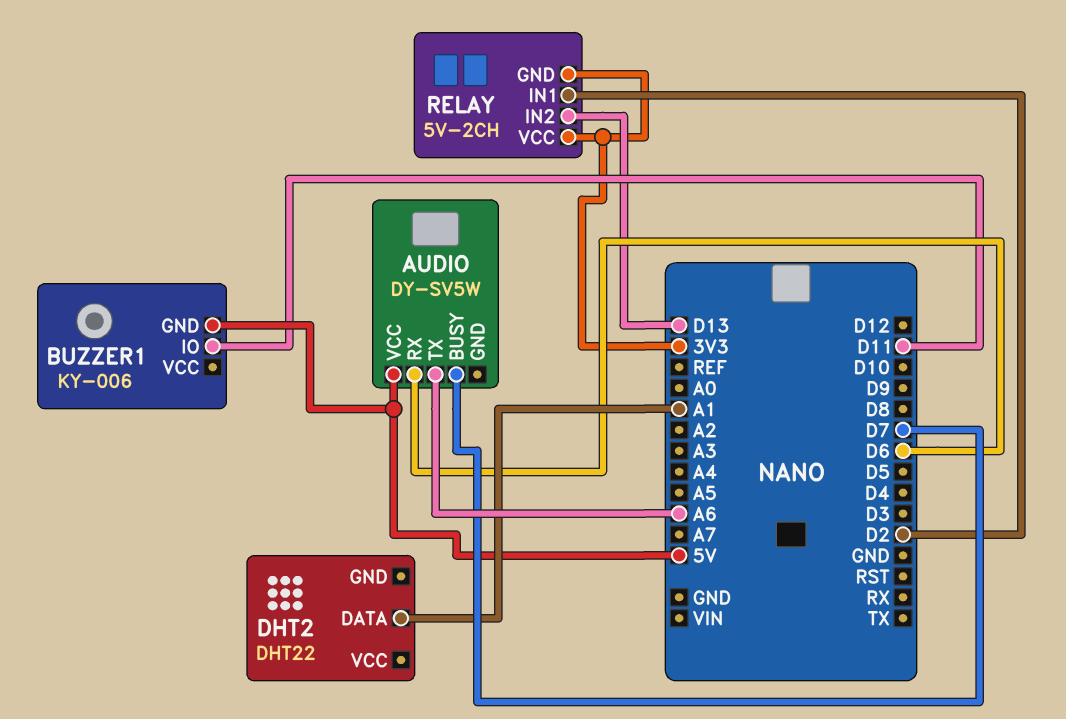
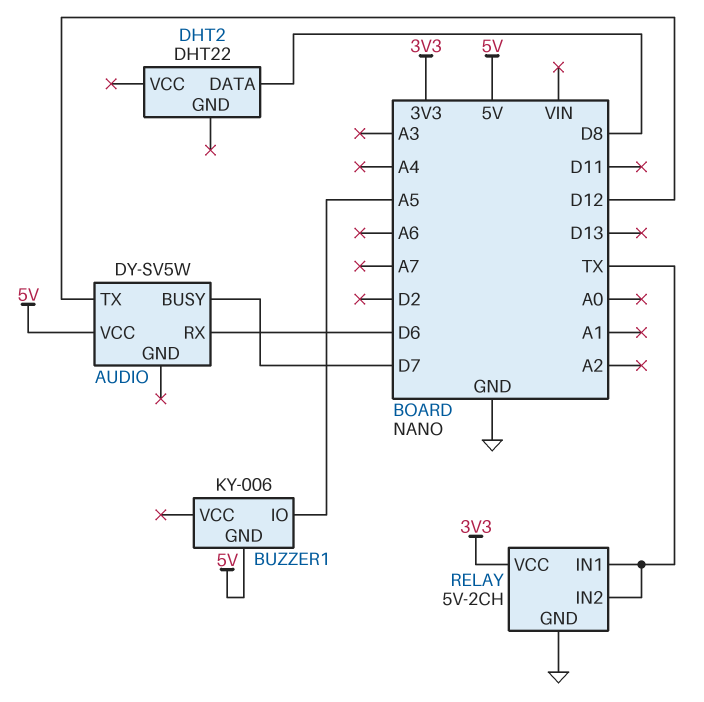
AUDIO pin TX: A6 -> D12
BUZZER1 pin IO: D11 -> A5
DHT2 pin DATA: A1 -> D8
RELAY pin GND: 3V3 -> GND
RELAY pin IN1: D2 -> TX
RELAY pin IN2: D13 -> TX

